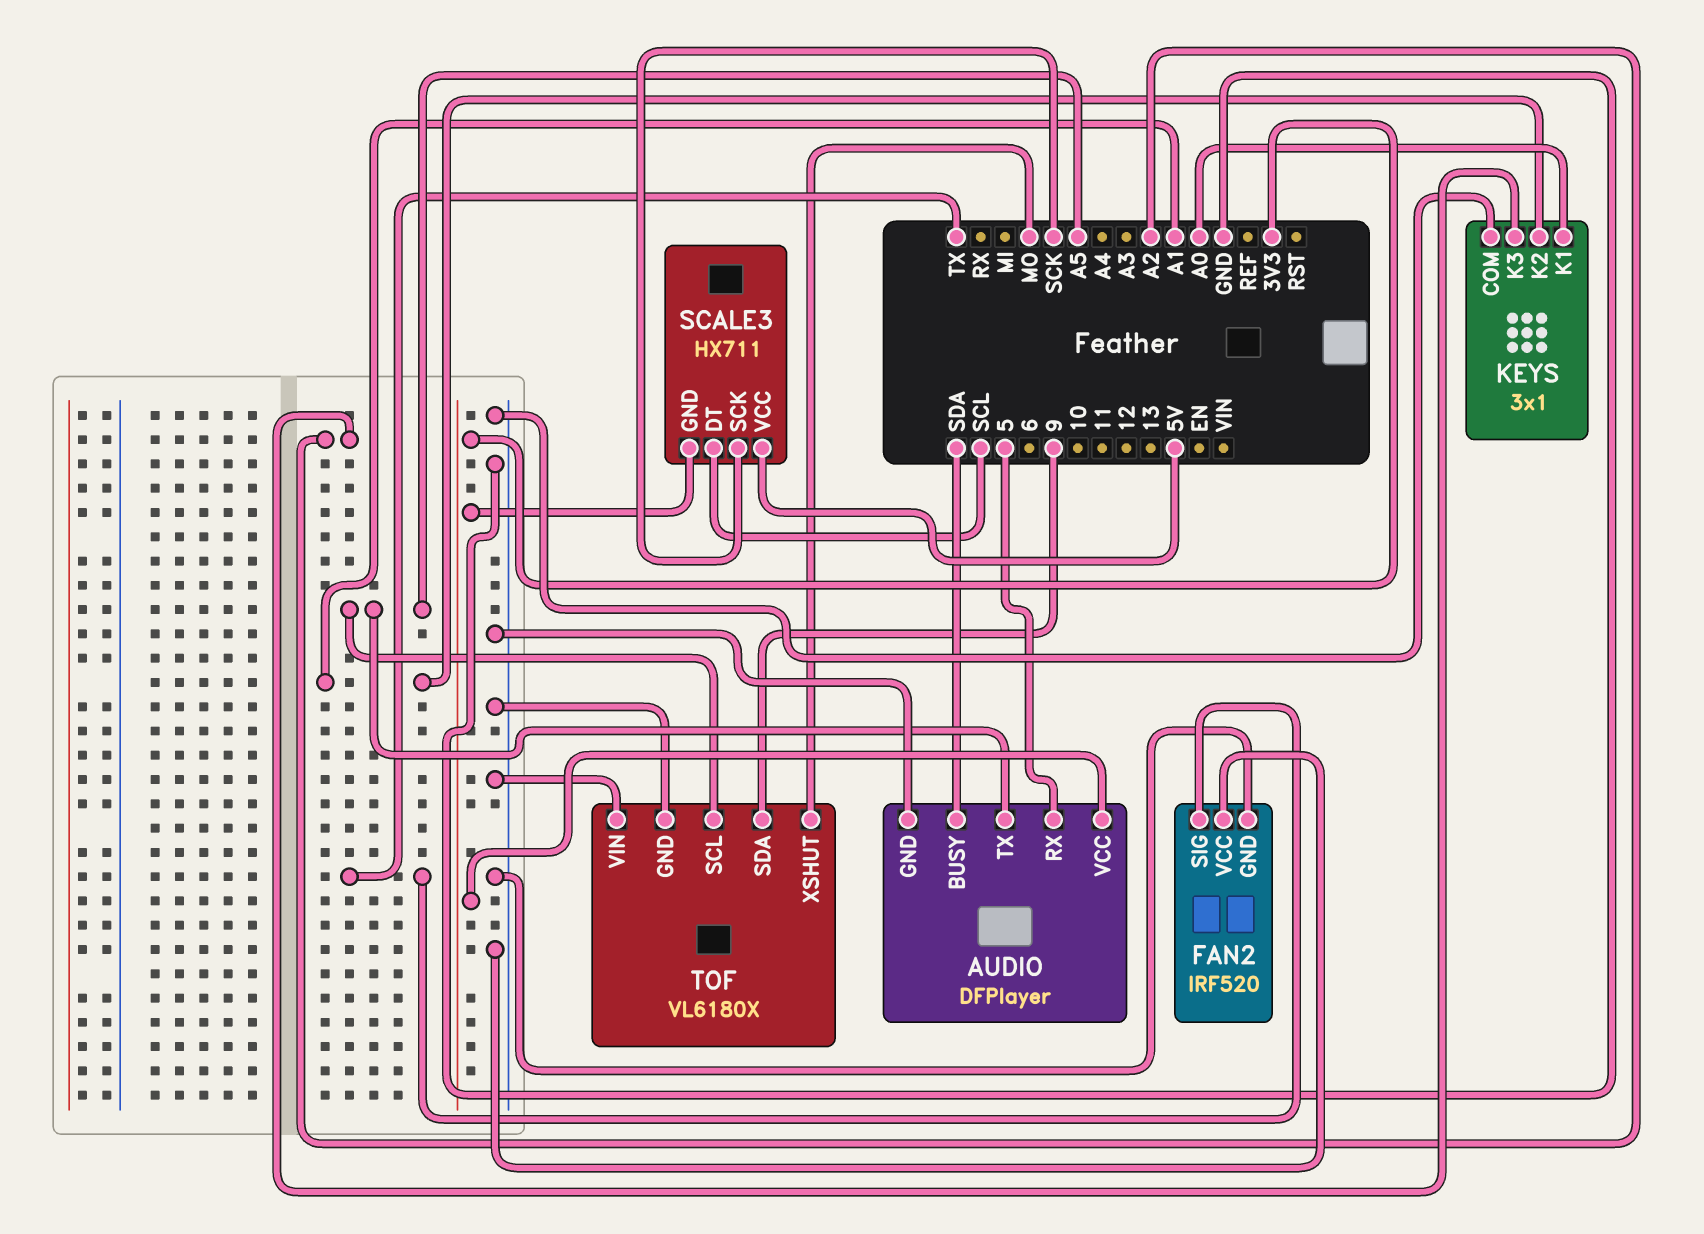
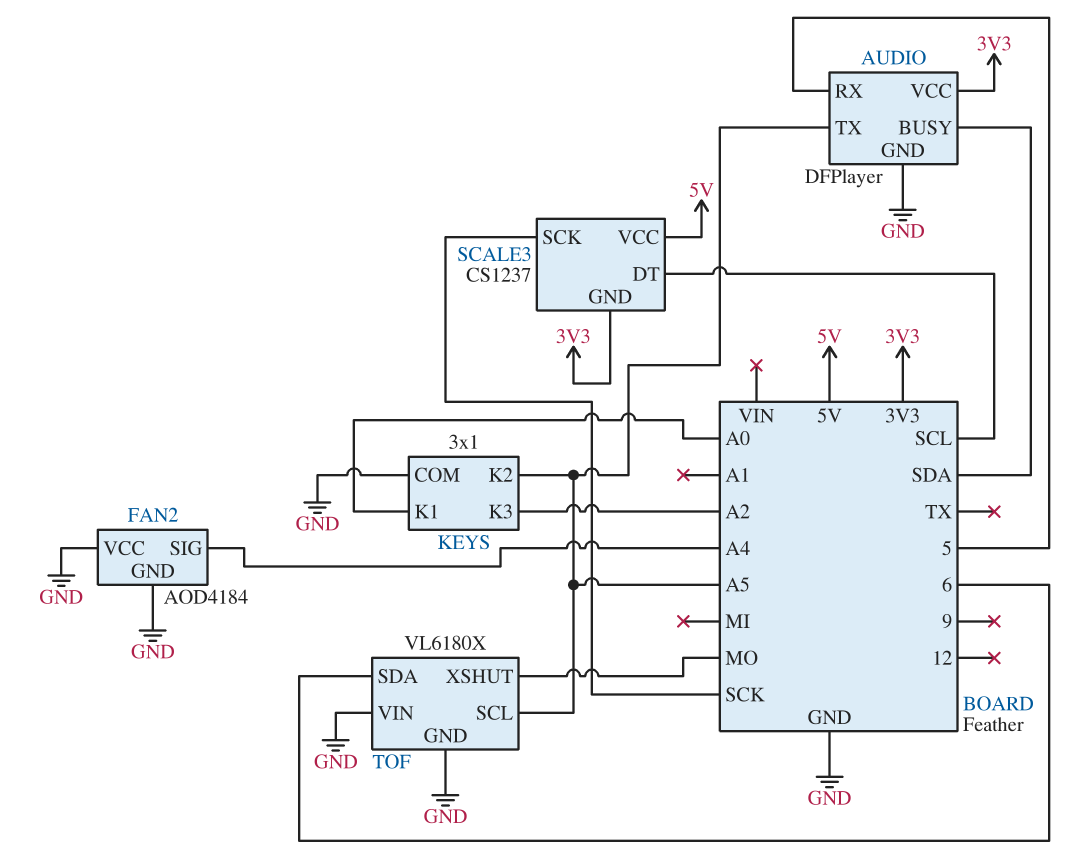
FAN2: IRF520 -> AOD4184
FAN2 pin SIG: TX -> A4
KEYS pin K2: A1 -> A5
SCALE3: HX711 -> CS1237
TOF pin SDA: 9 -> 6

